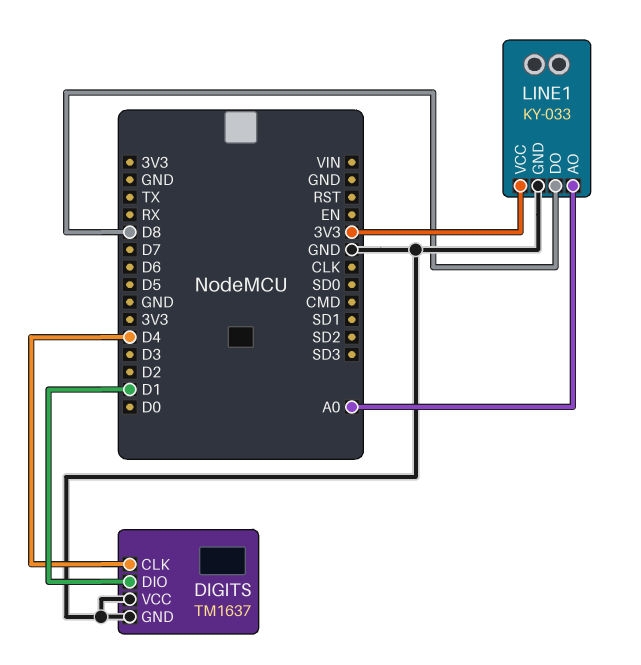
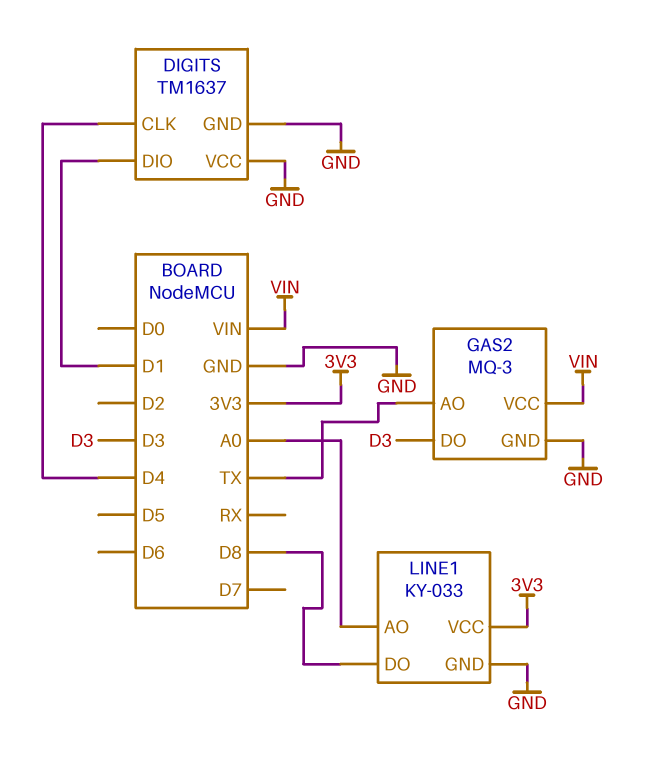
GAS2: none -> MQ-3
GAS2 pin AO: none -> TX
GAS2 pin DO: none -> D3
GAS2 pin GND: none -> GND
GAS2 pin VCC: none -> VIN

